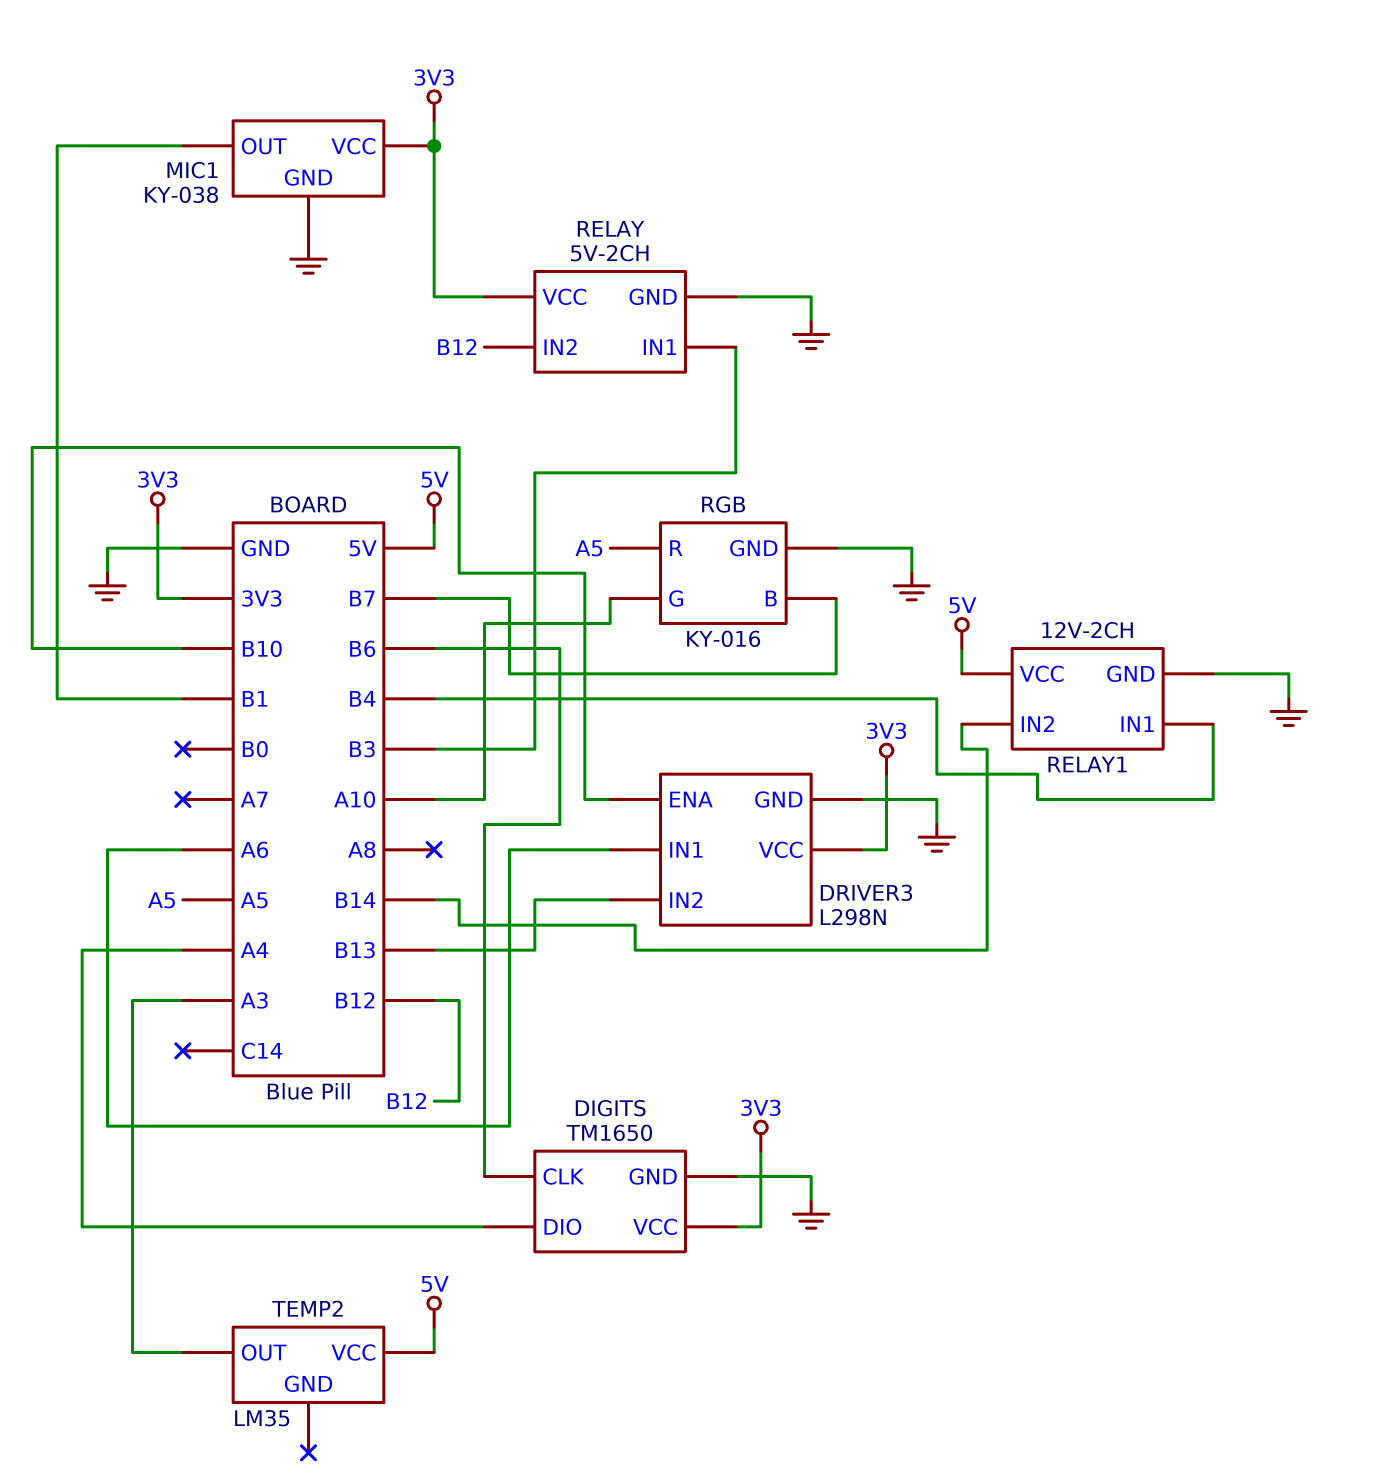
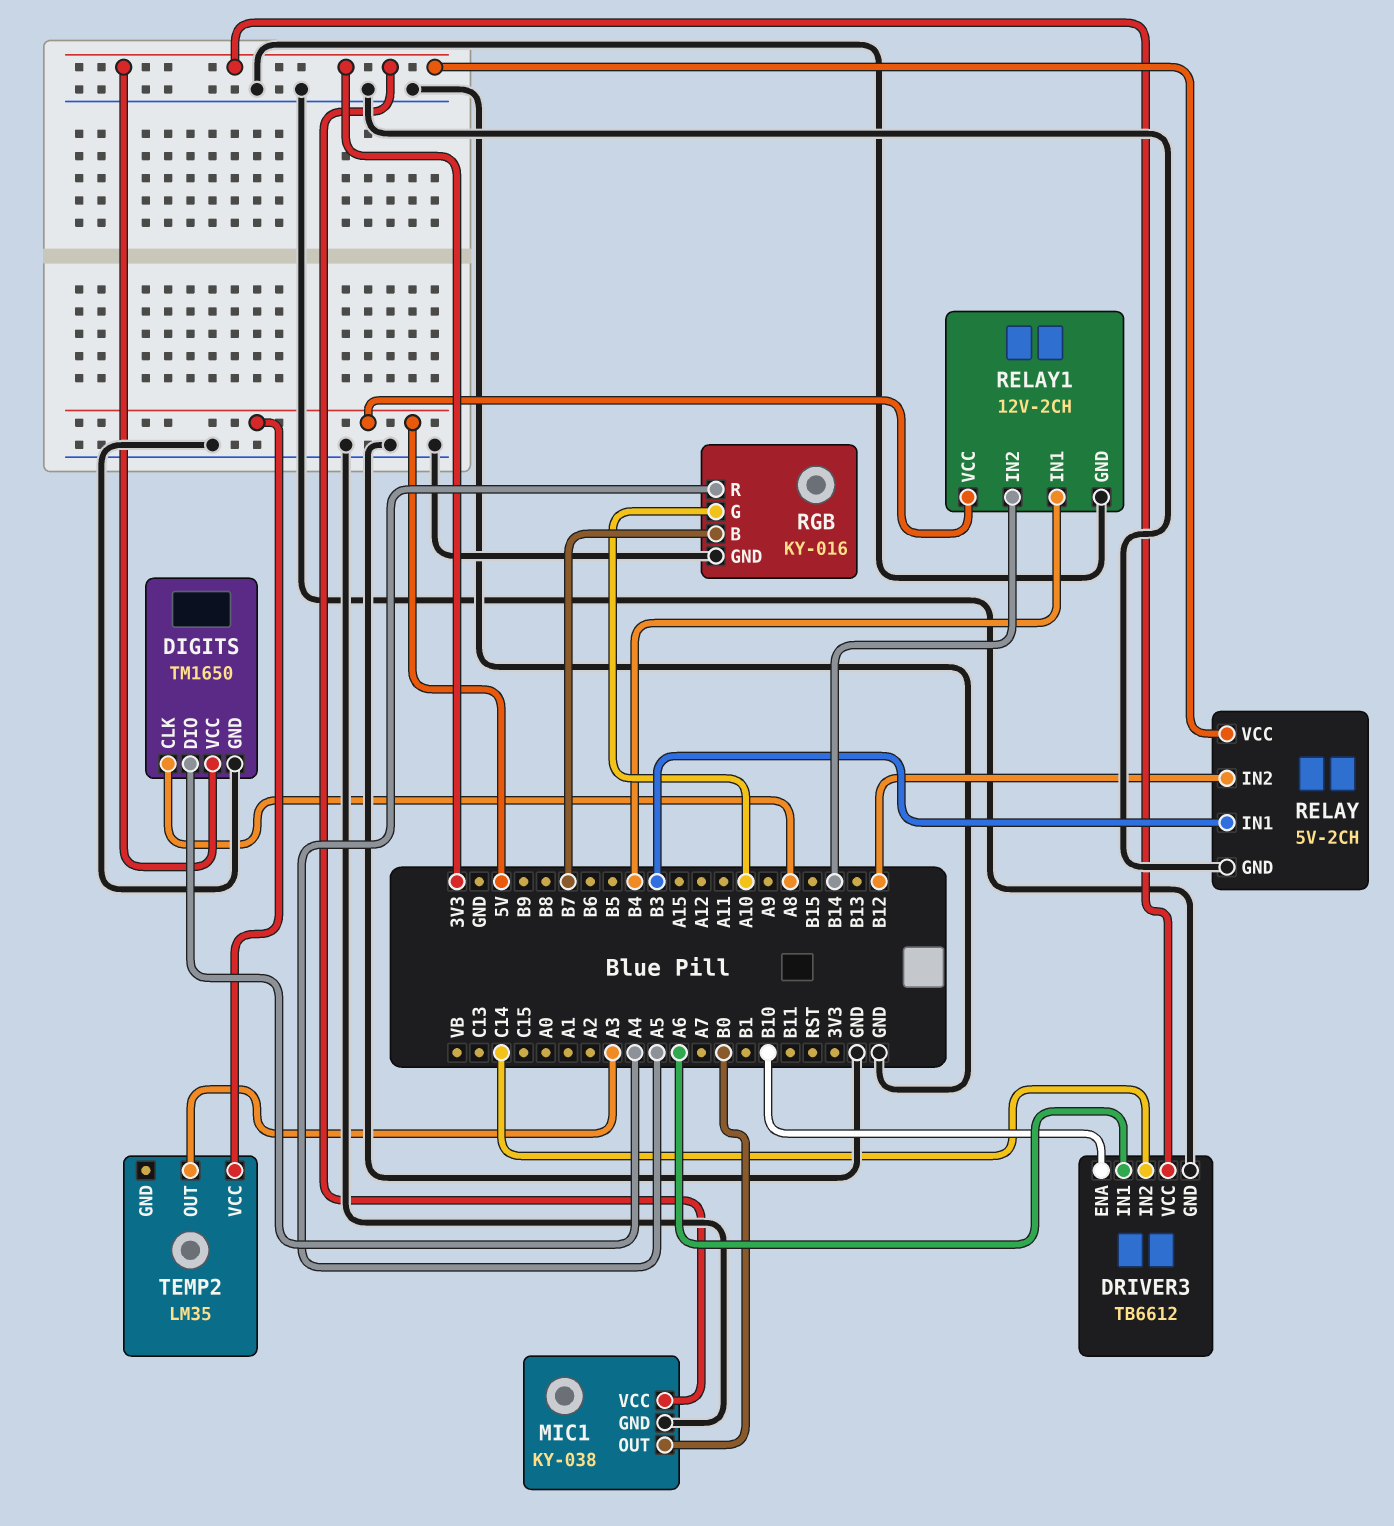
DIGITS pin CLK: B6 -> A8
DRIVER3: L298N -> TB6612
DRIVER3 pin IN2: B13 -> C14
MIC1 pin OUT: B1 -> B0

